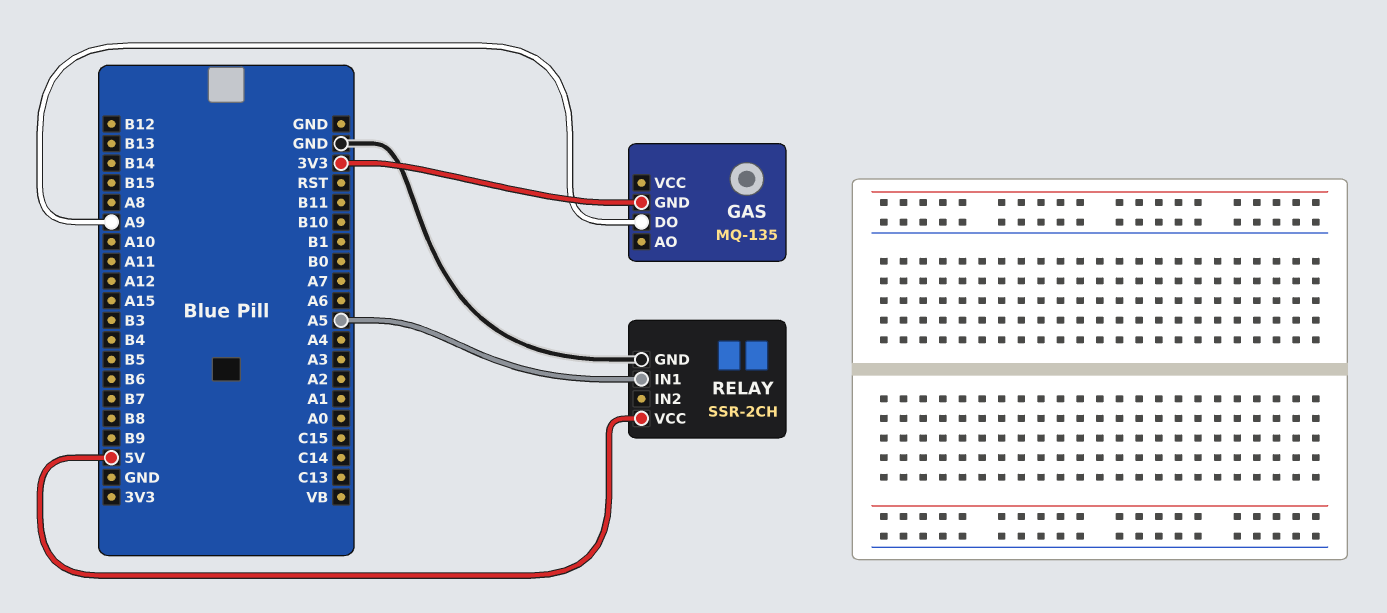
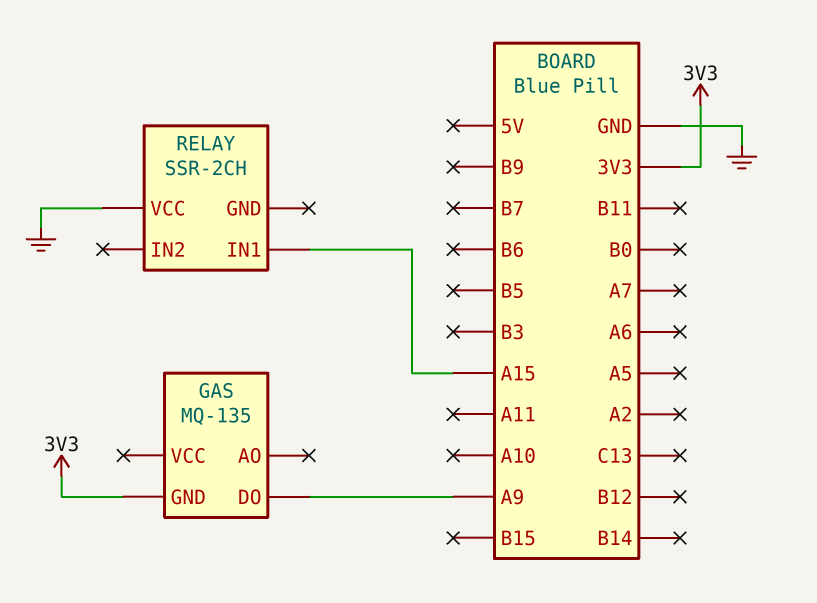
RELAY pin GND: GND -> none
RELAY pin IN1: A5 -> A15
RELAY pin VCC: 5V -> GND

